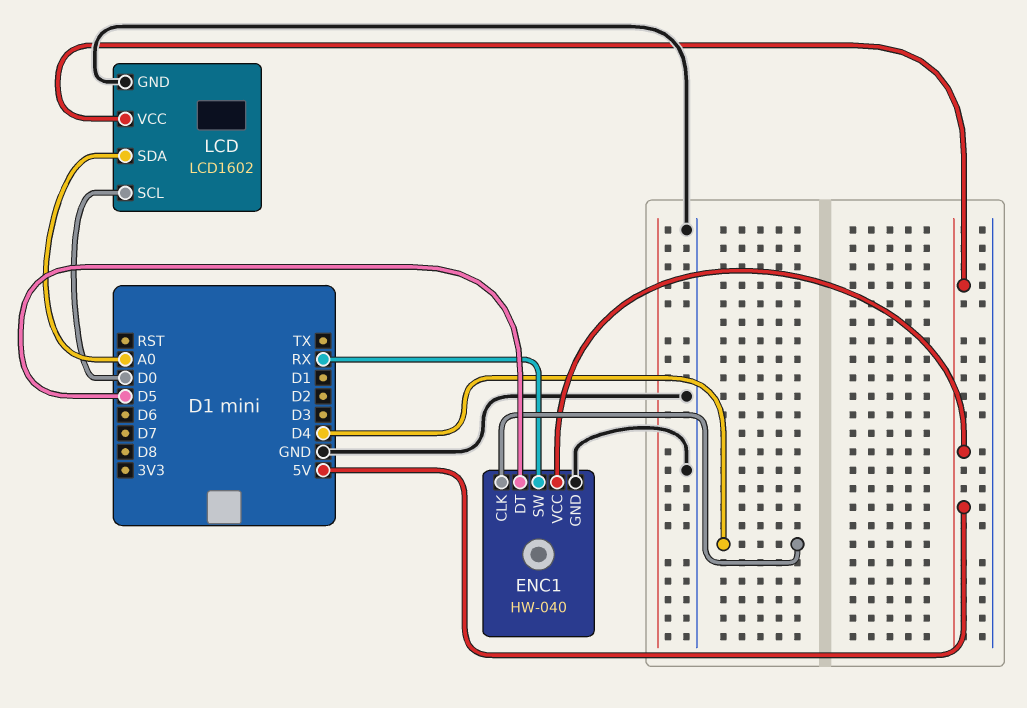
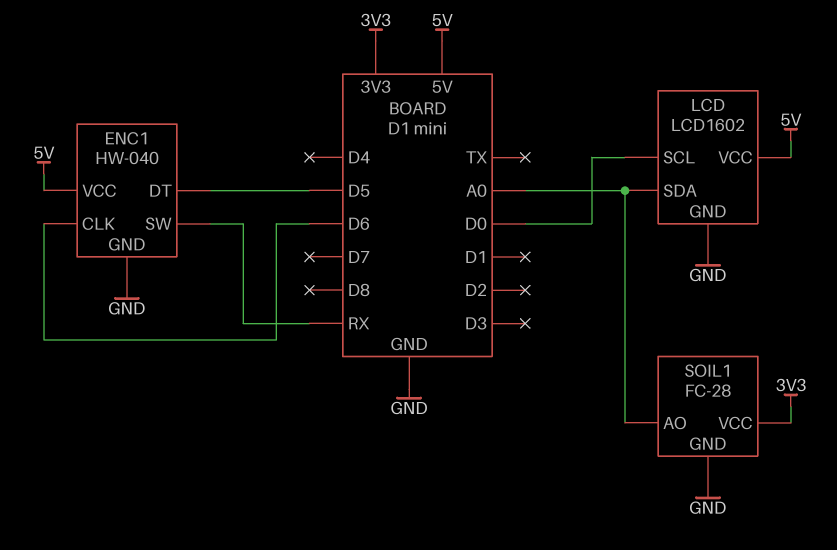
ENC1 pin CLK: D4 -> D6
SOIL1: none -> FC-28
SOIL1 pin AO: none -> A0
SOIL1 pin GND: none -> GND
SOIL1 pin VCC: none -> 3V3

